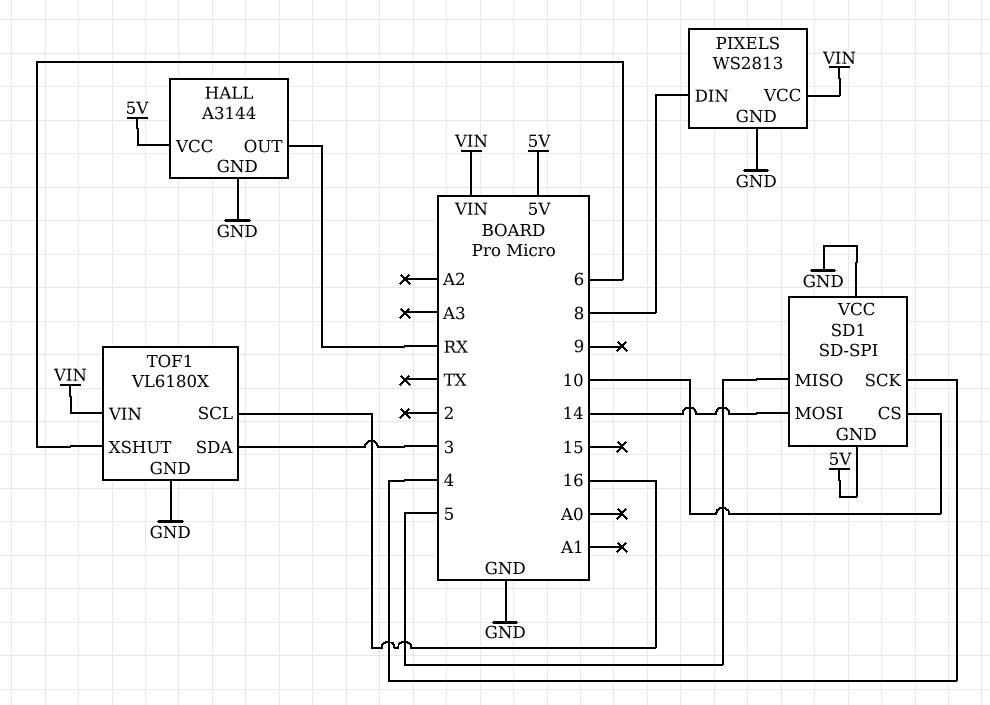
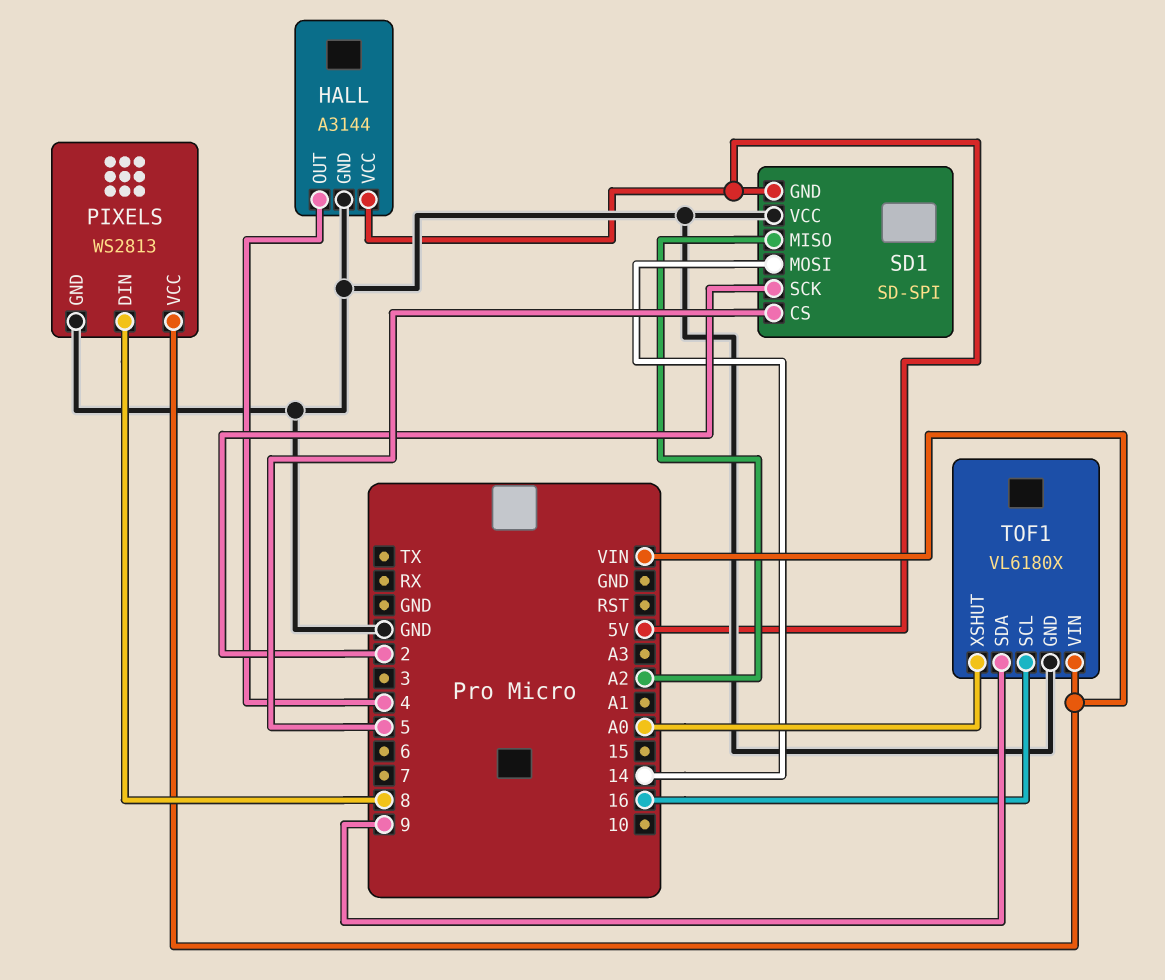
HALL pin OUT: RX -> 4
SD1 pin CS: 10 -> 5
SD1 pin MISO: 5 -> A2
SD1 pin SCK: 4 -> 2
TOF1 pin SDA: 3 -> 9
TOF1 pin XSHUT: 6 -> A0

